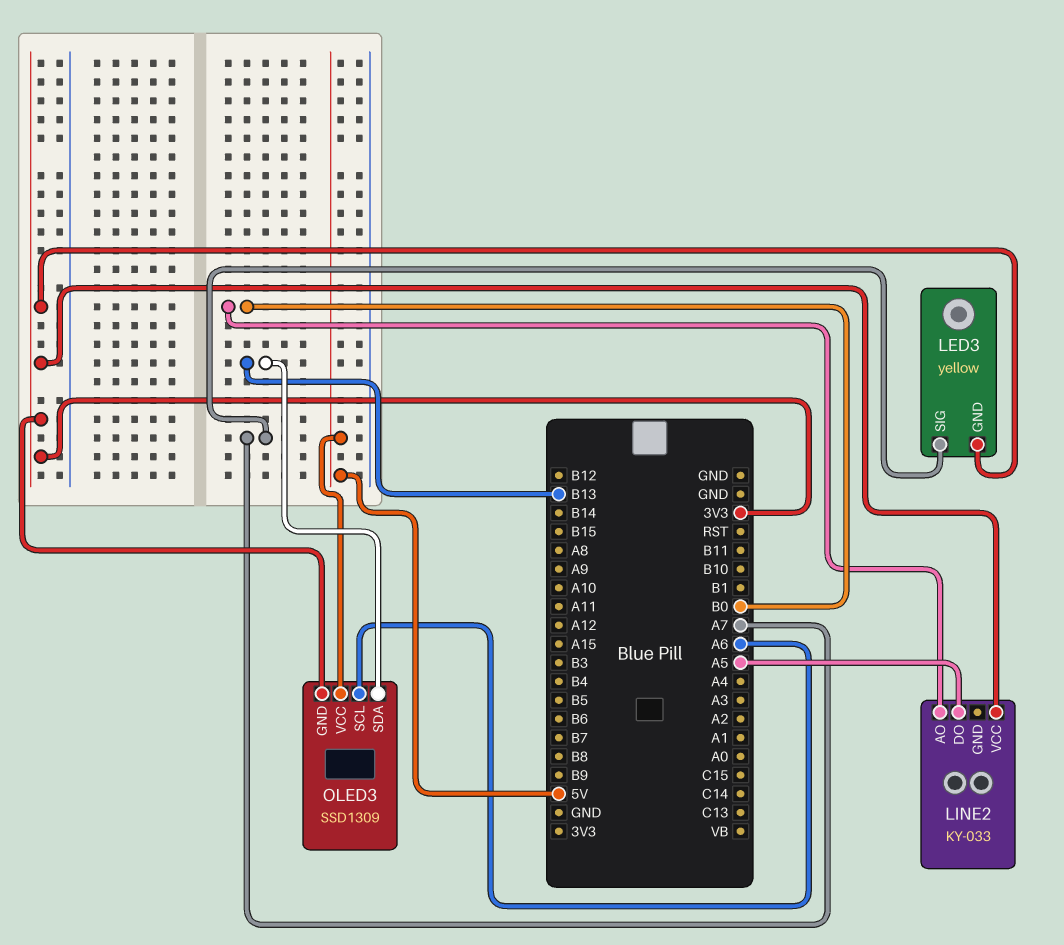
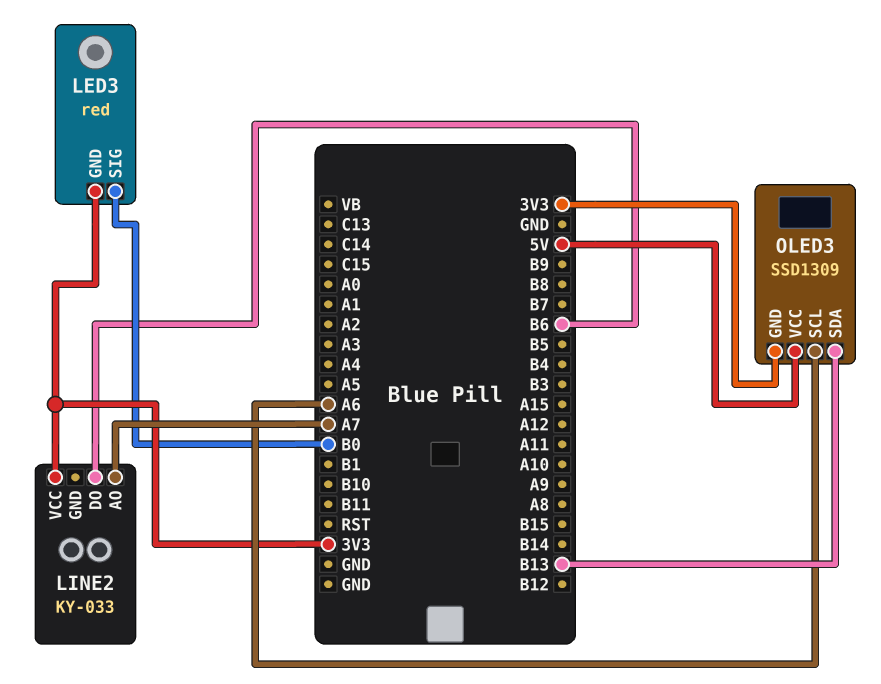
LED3: yellow -> red
LED3 pin SIG: A7 -> B0
LINE2 pin AO: B0 -> A7
LINE2 pin DO: A5 -> B6

